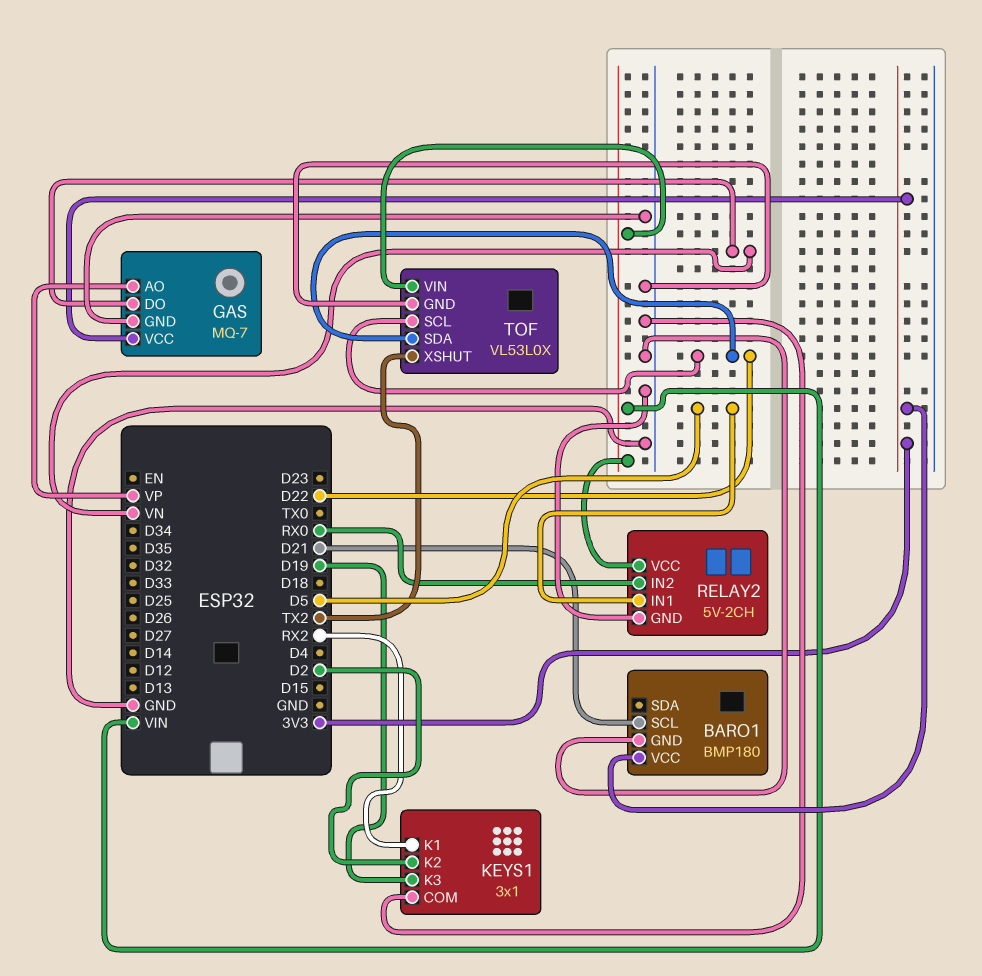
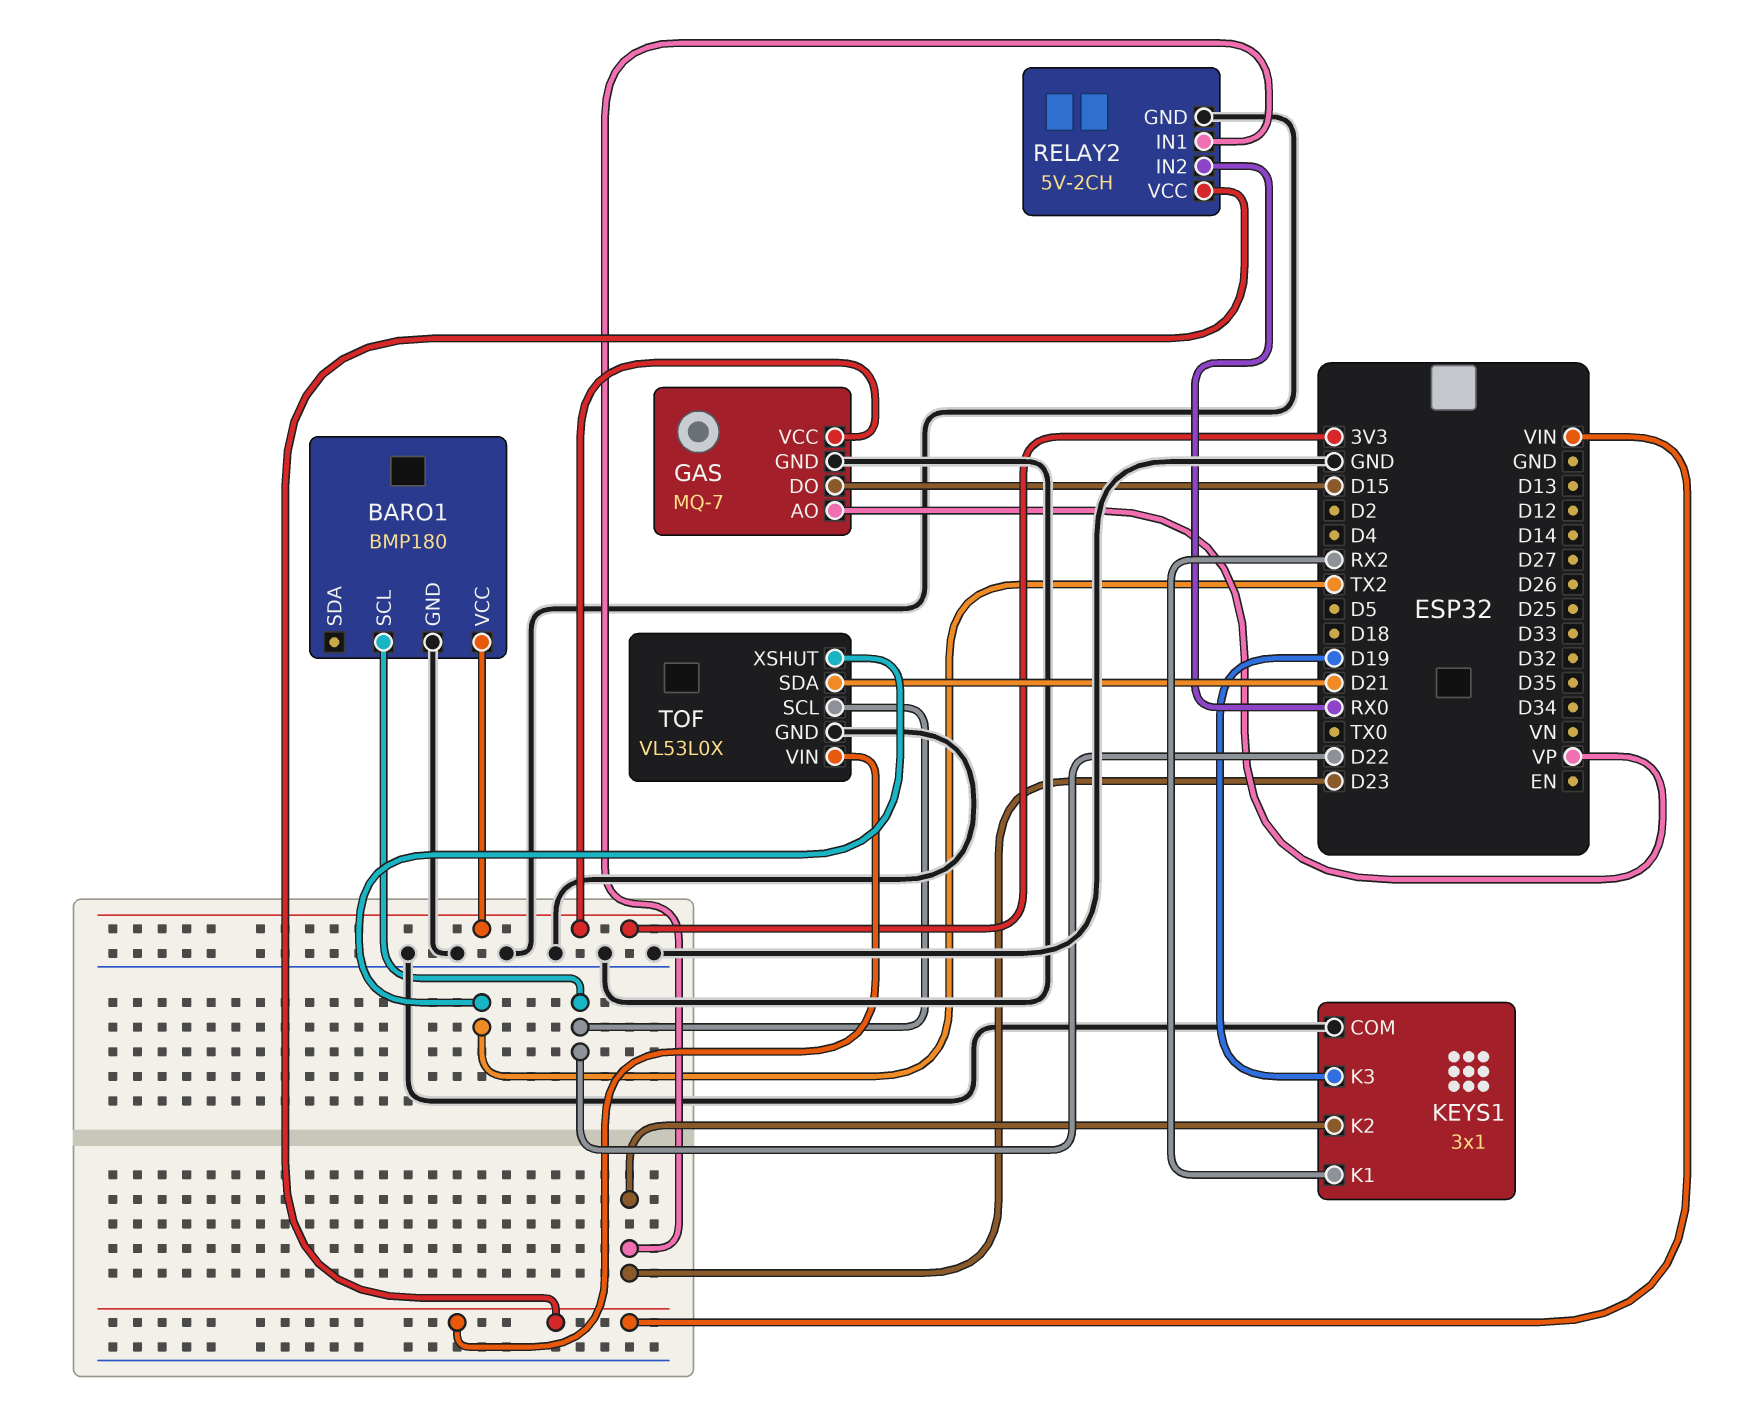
BARO1 pin SCL: D21 -> D22
GAS pin DO: VN -> D15
KEYS1 pin K2: D2 -> D23
RELAY2 pin IN1: D5 -> D23
TOF pin SDA: D22 -> D21

